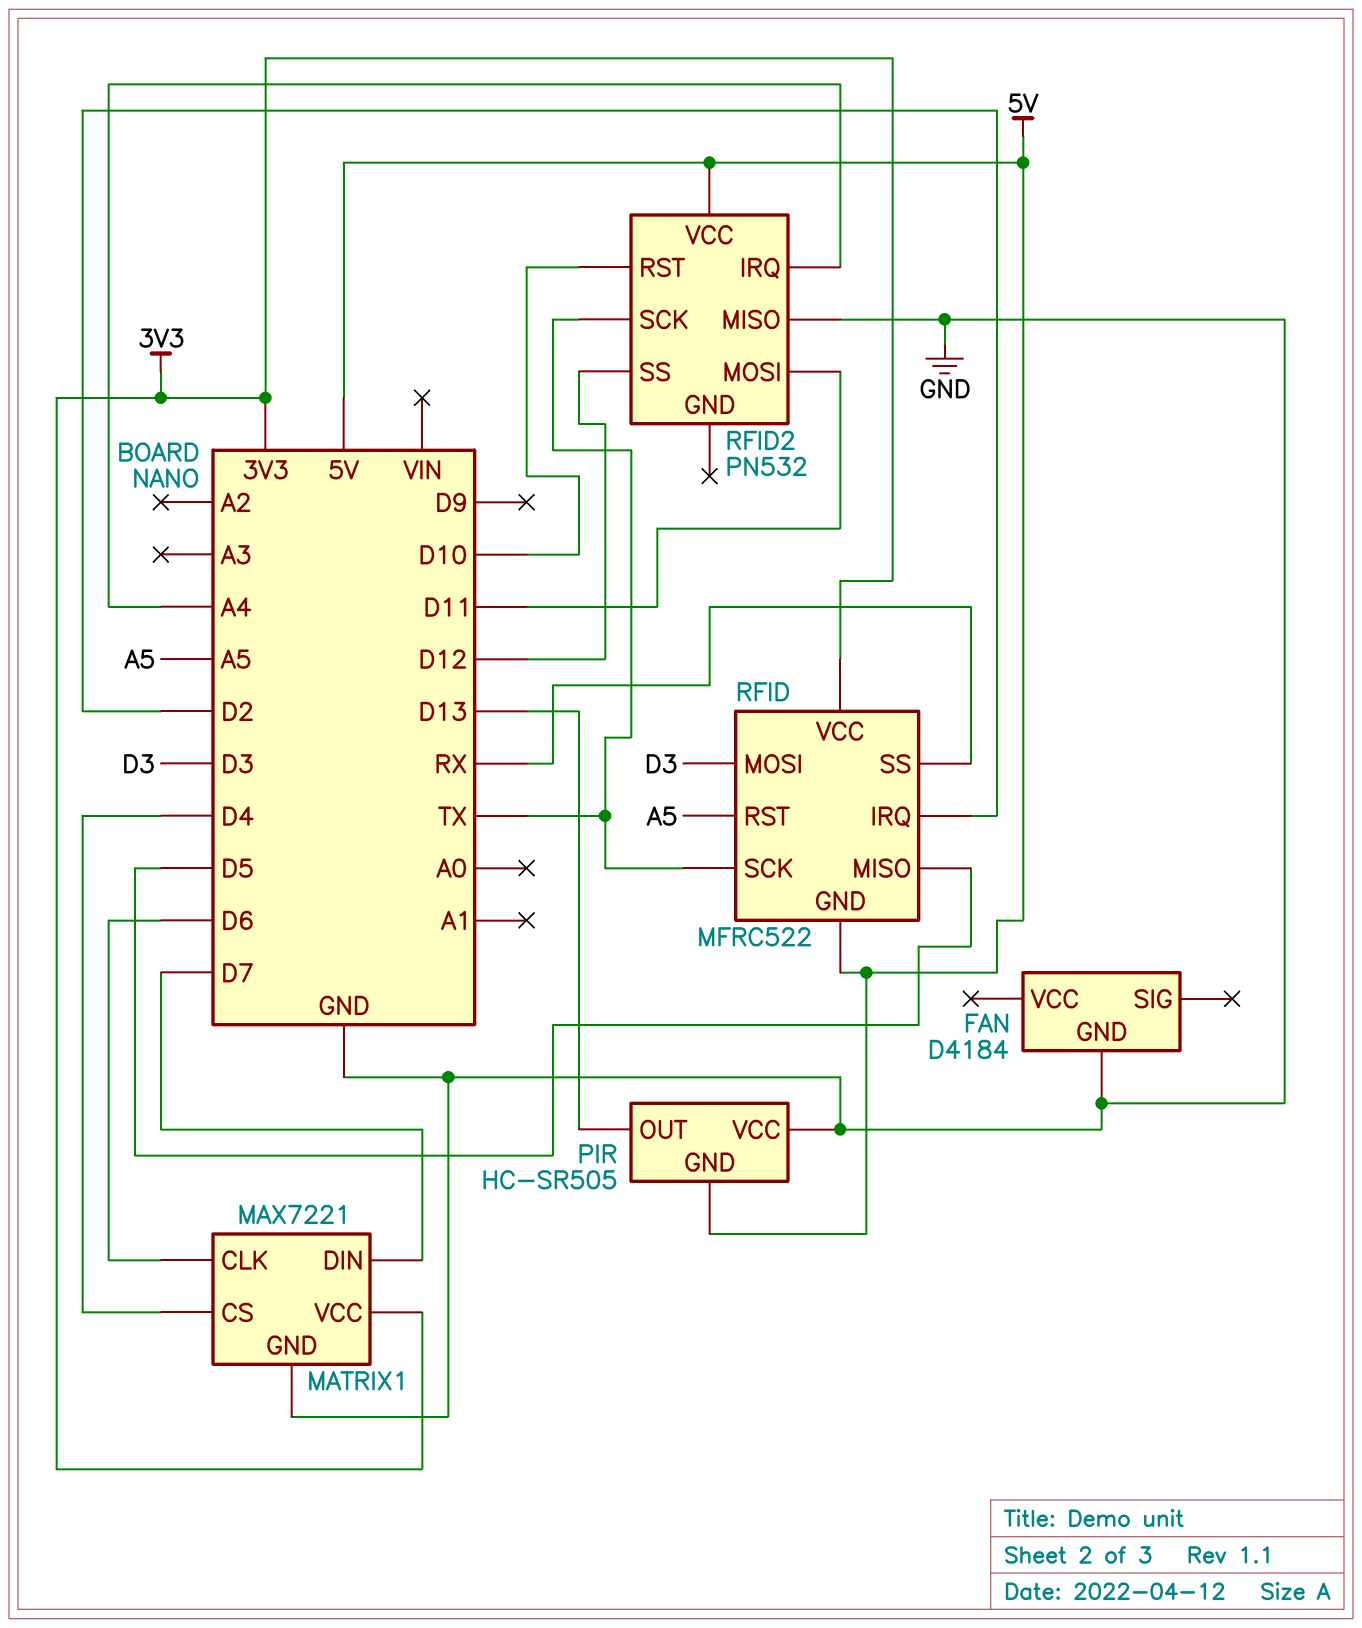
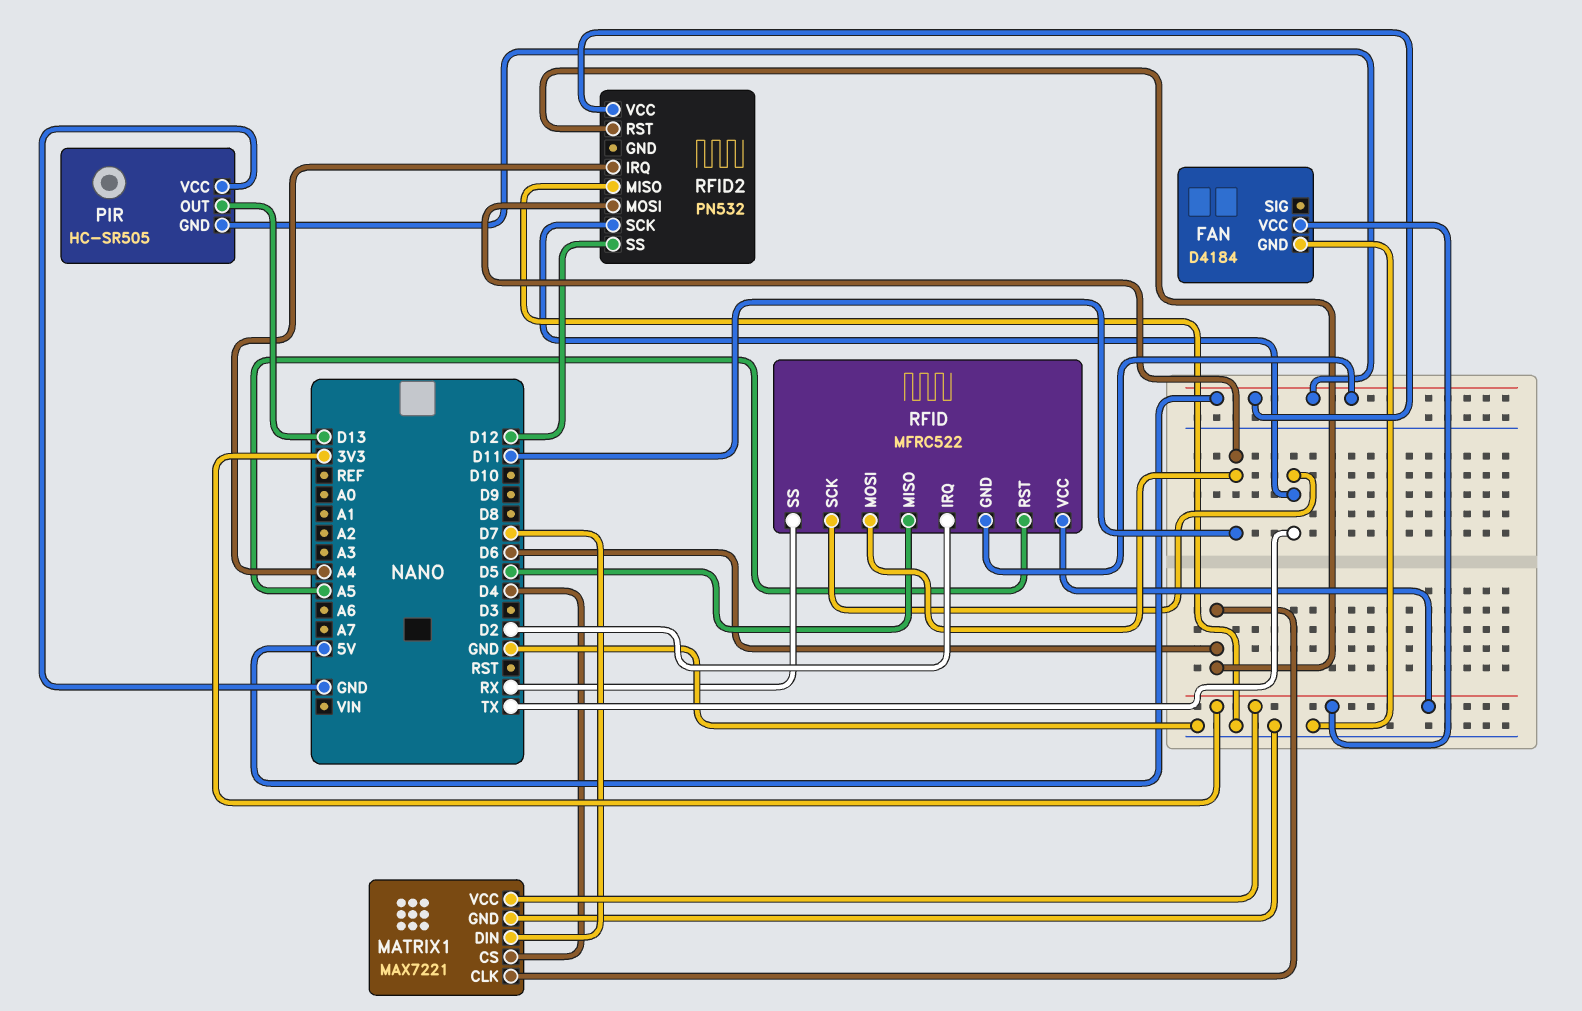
FAN pin VCC: none -> 3V3
RFID pin MOSI: D3 -> D11
RFID2 pin RST: D10 -> D6

